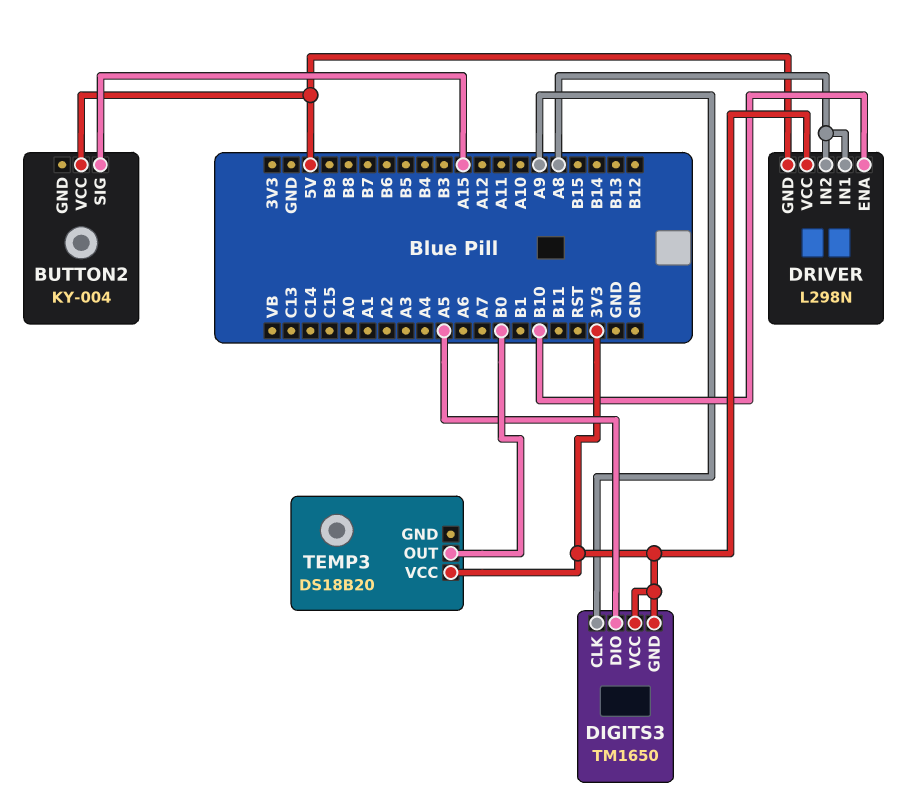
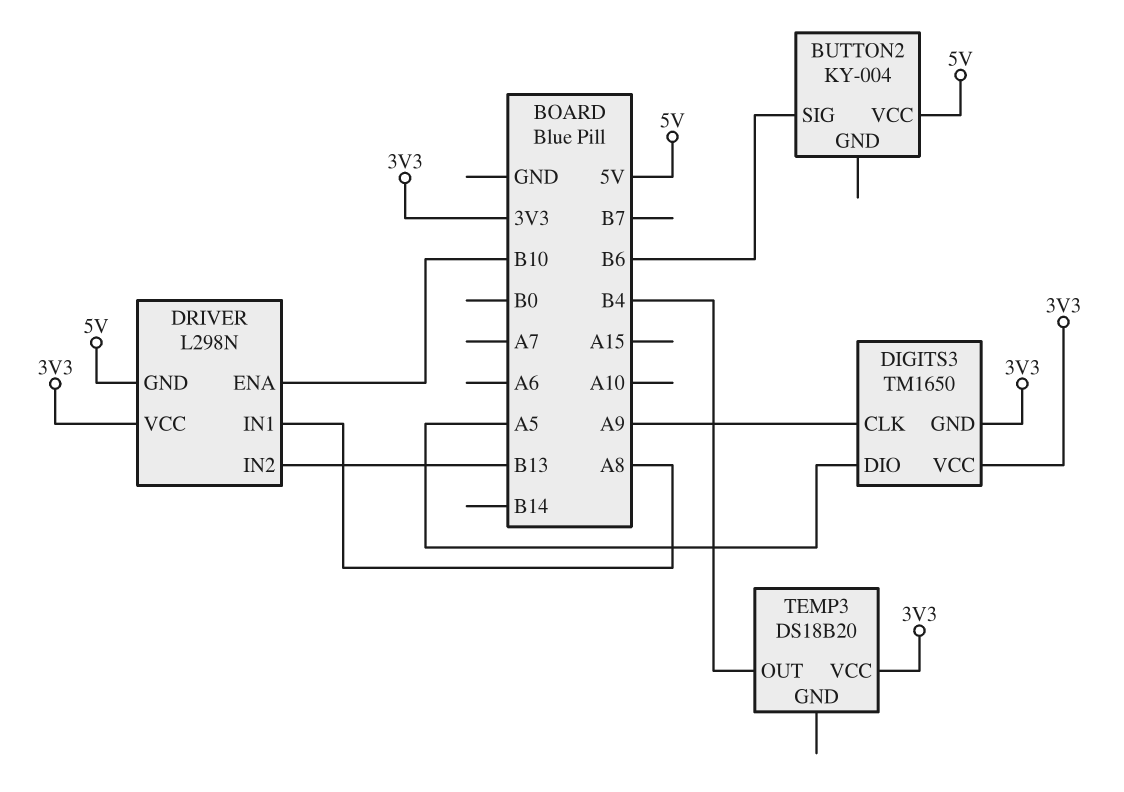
BUTTON2 pin SIG: A15 -> B6
DRIVER pin IN2: A8 -> B13
TEMP3 pin OUT: B0 -> B4

